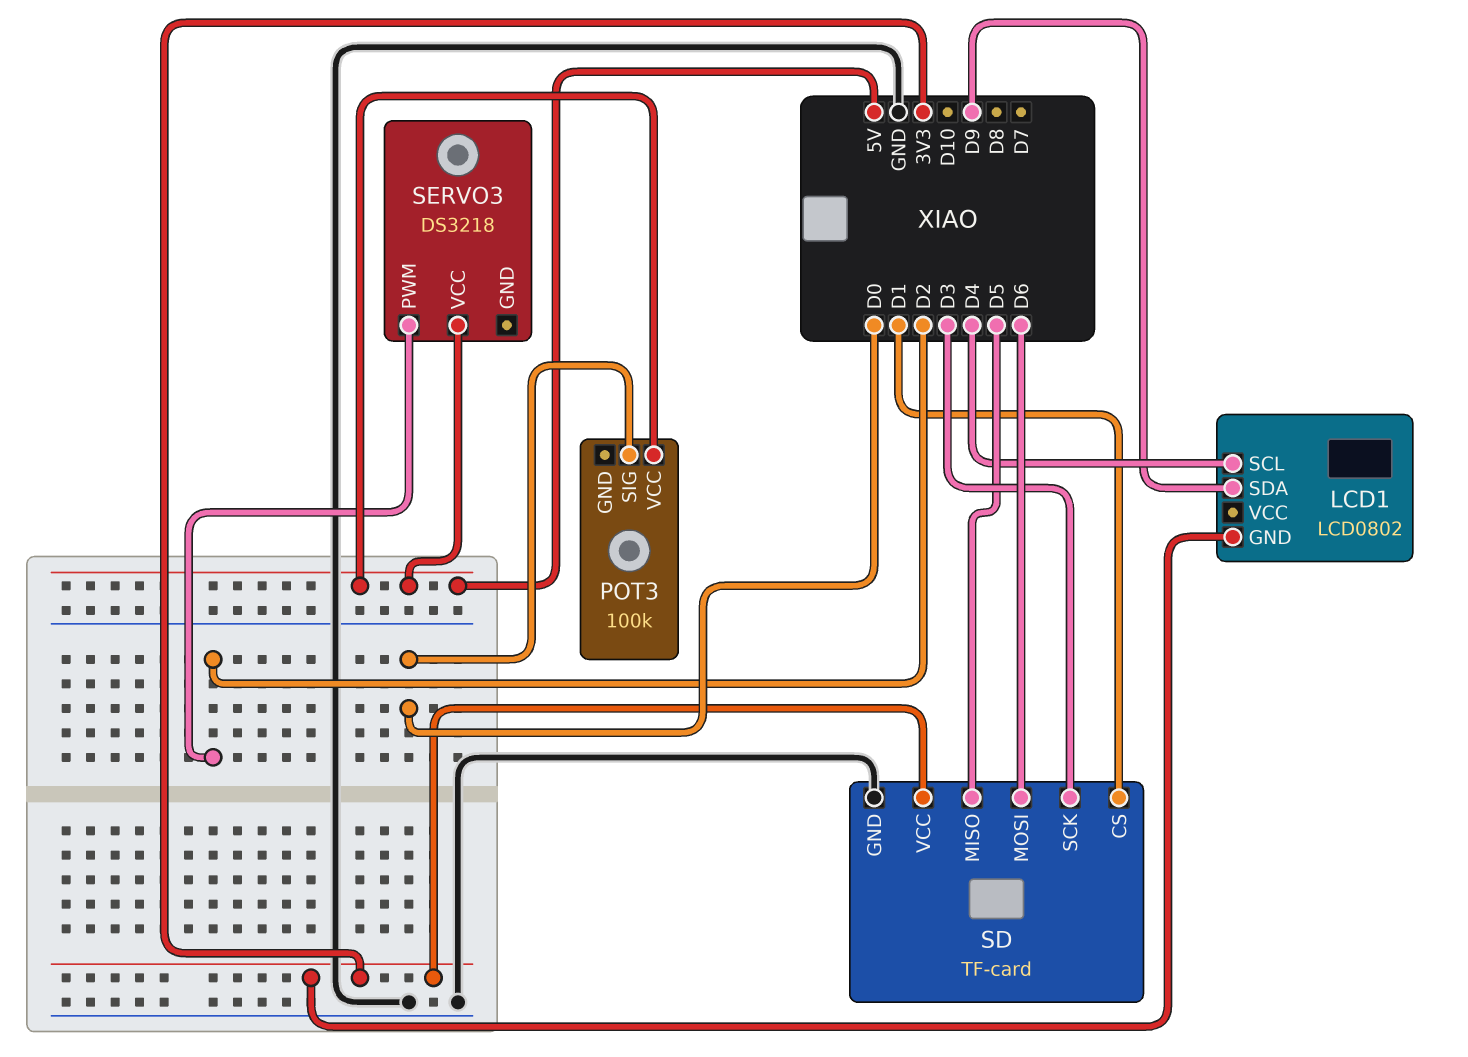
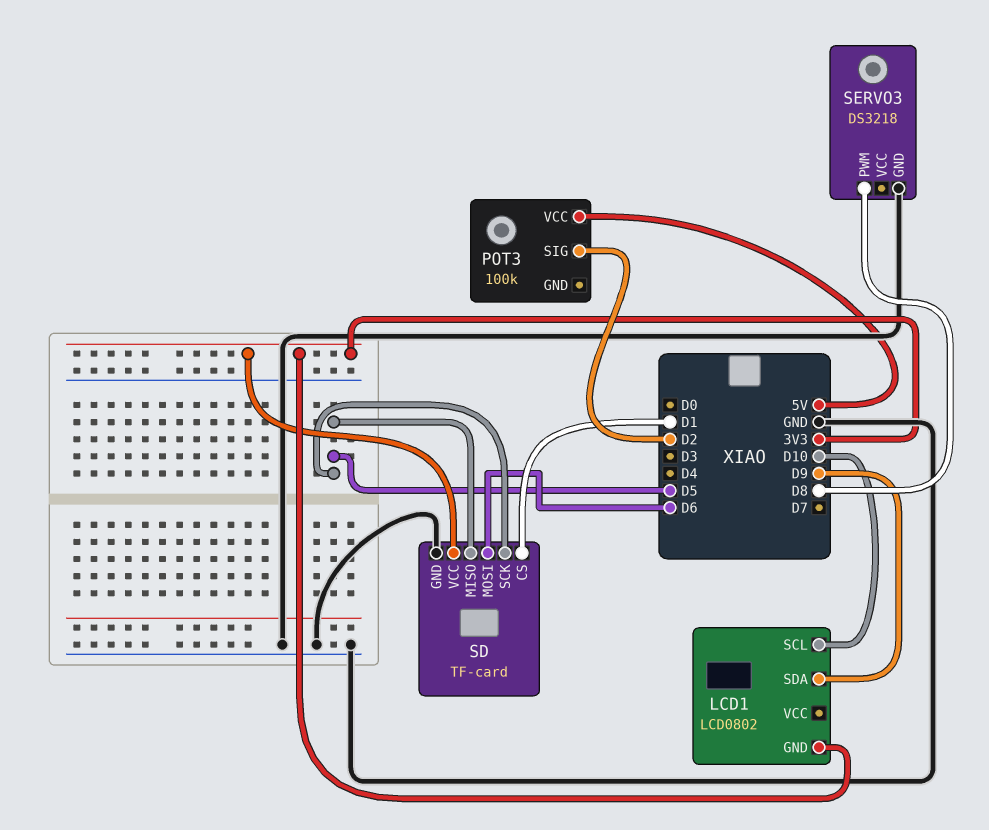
LCD1 pin SCL: D4 -> D10
POT3 pin SIG: D0 -> D2
SD pin SCK: D3 -> D5
SERVO3 pin GND: none -> GND
SERVO3 pin PWM: D2 -> D8
SERVO3 pin VCC: 5V -> none

